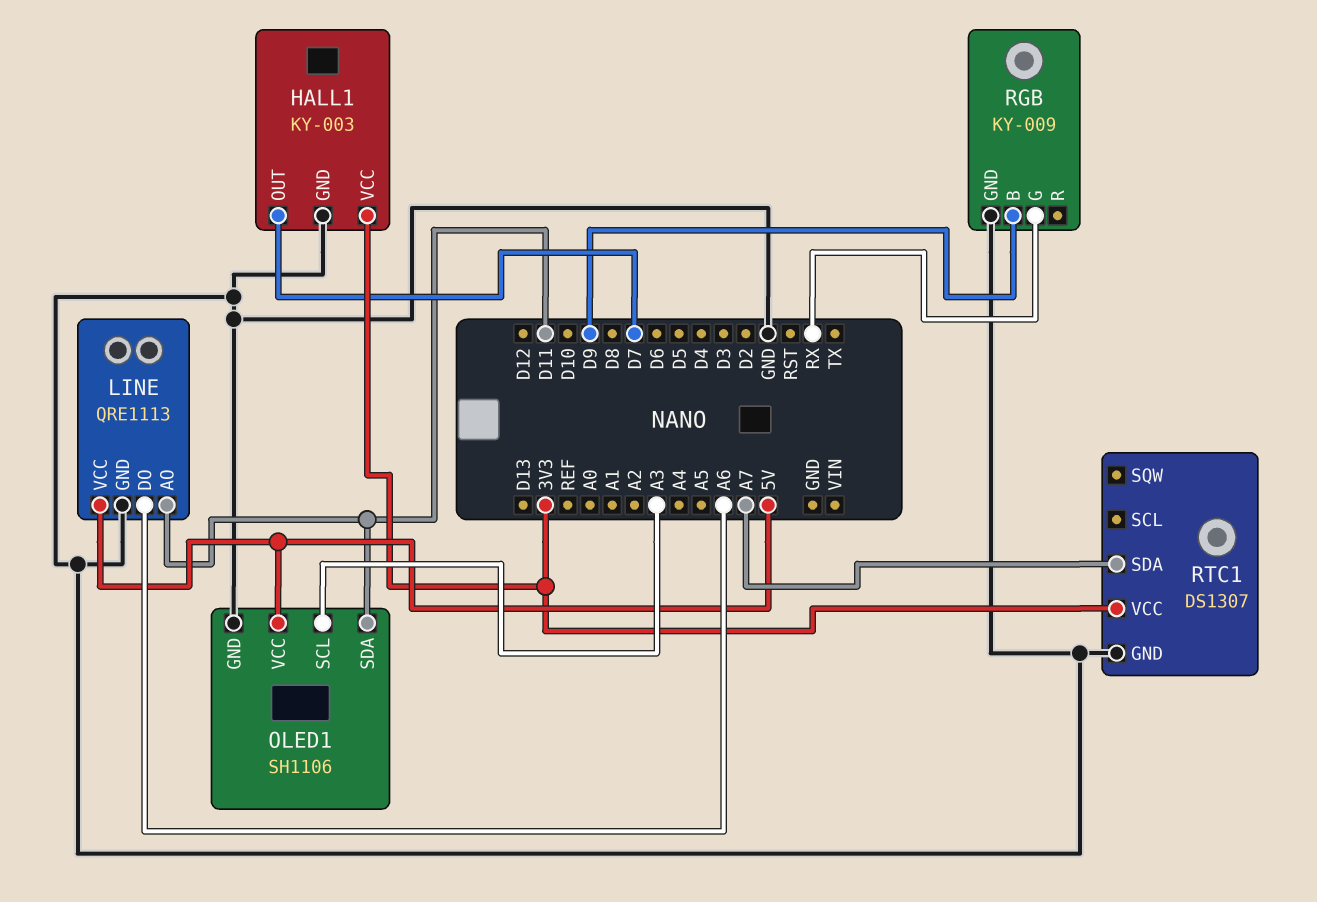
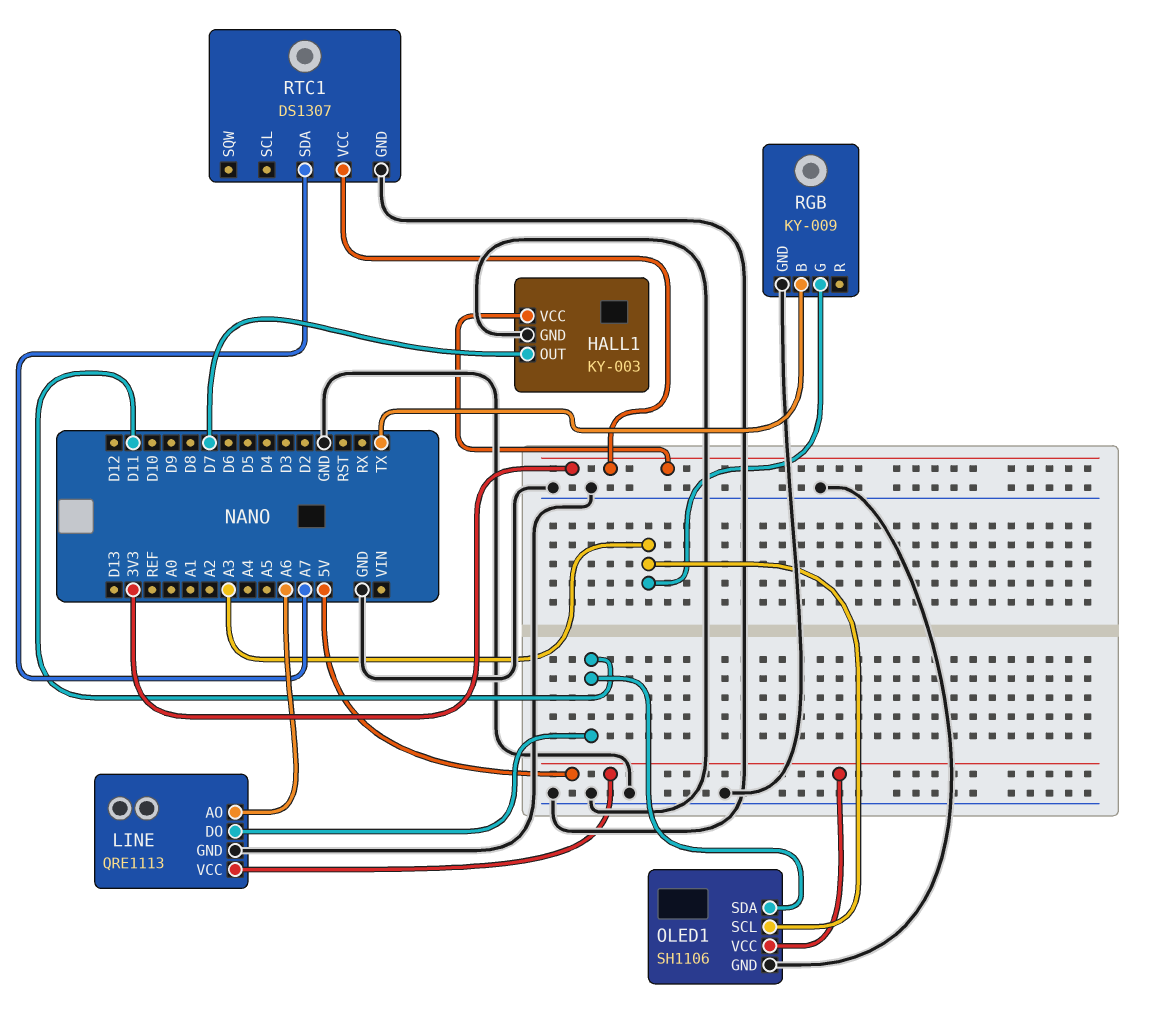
LINE pin AO: D11 -> A6
LINE pin DO: A6 -> D11
RGB pin B: D9 -> TX
RGB pin G: RX -> A3

